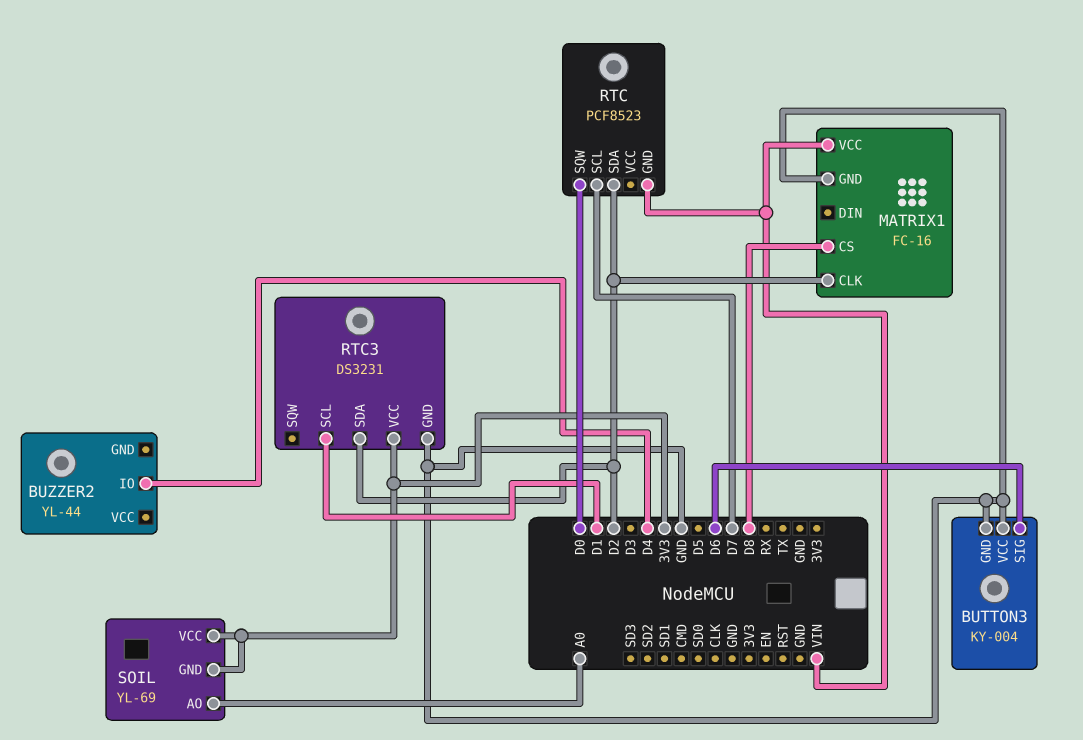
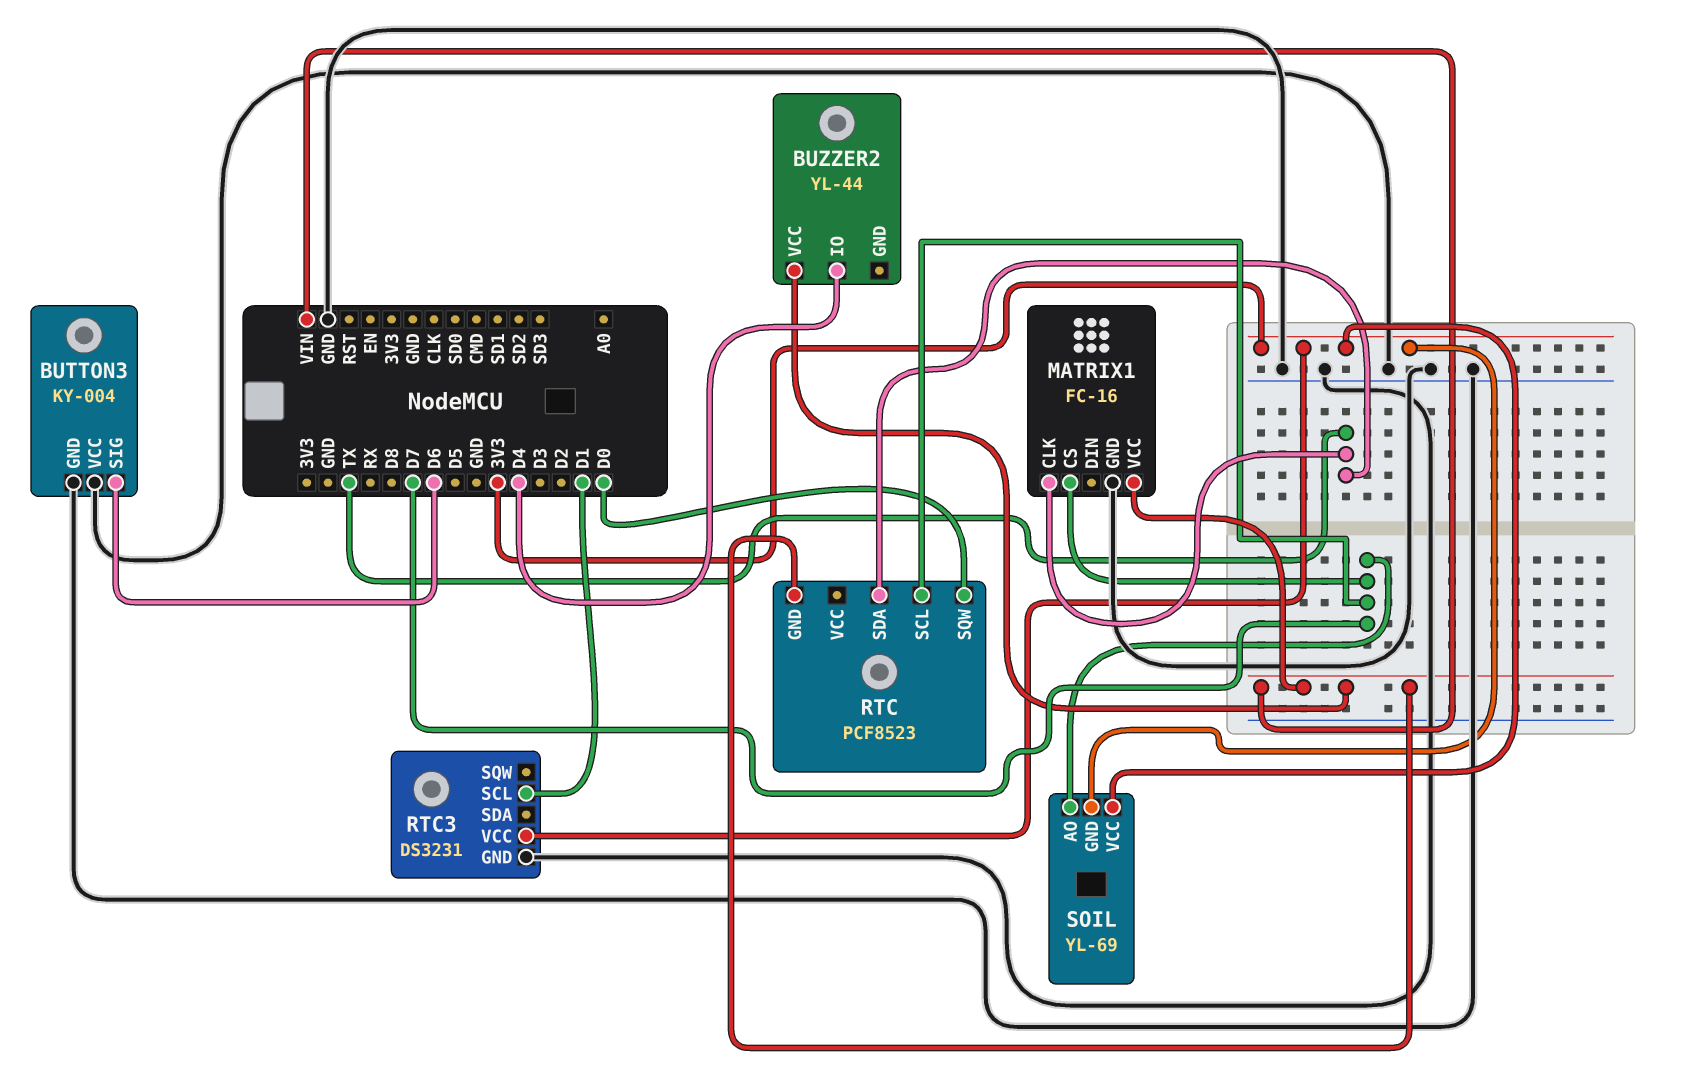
BUZZER2 pin VCC: none -> VIN
MATRIX1 pin CLK: D2 -> TX
MATRIX1 pin CS: D8 -> D7
RTC pin SDA: D2 -> TX
RTC3 pin SDA: D2 -> none
SOIL pin AO: A0 -> D7

